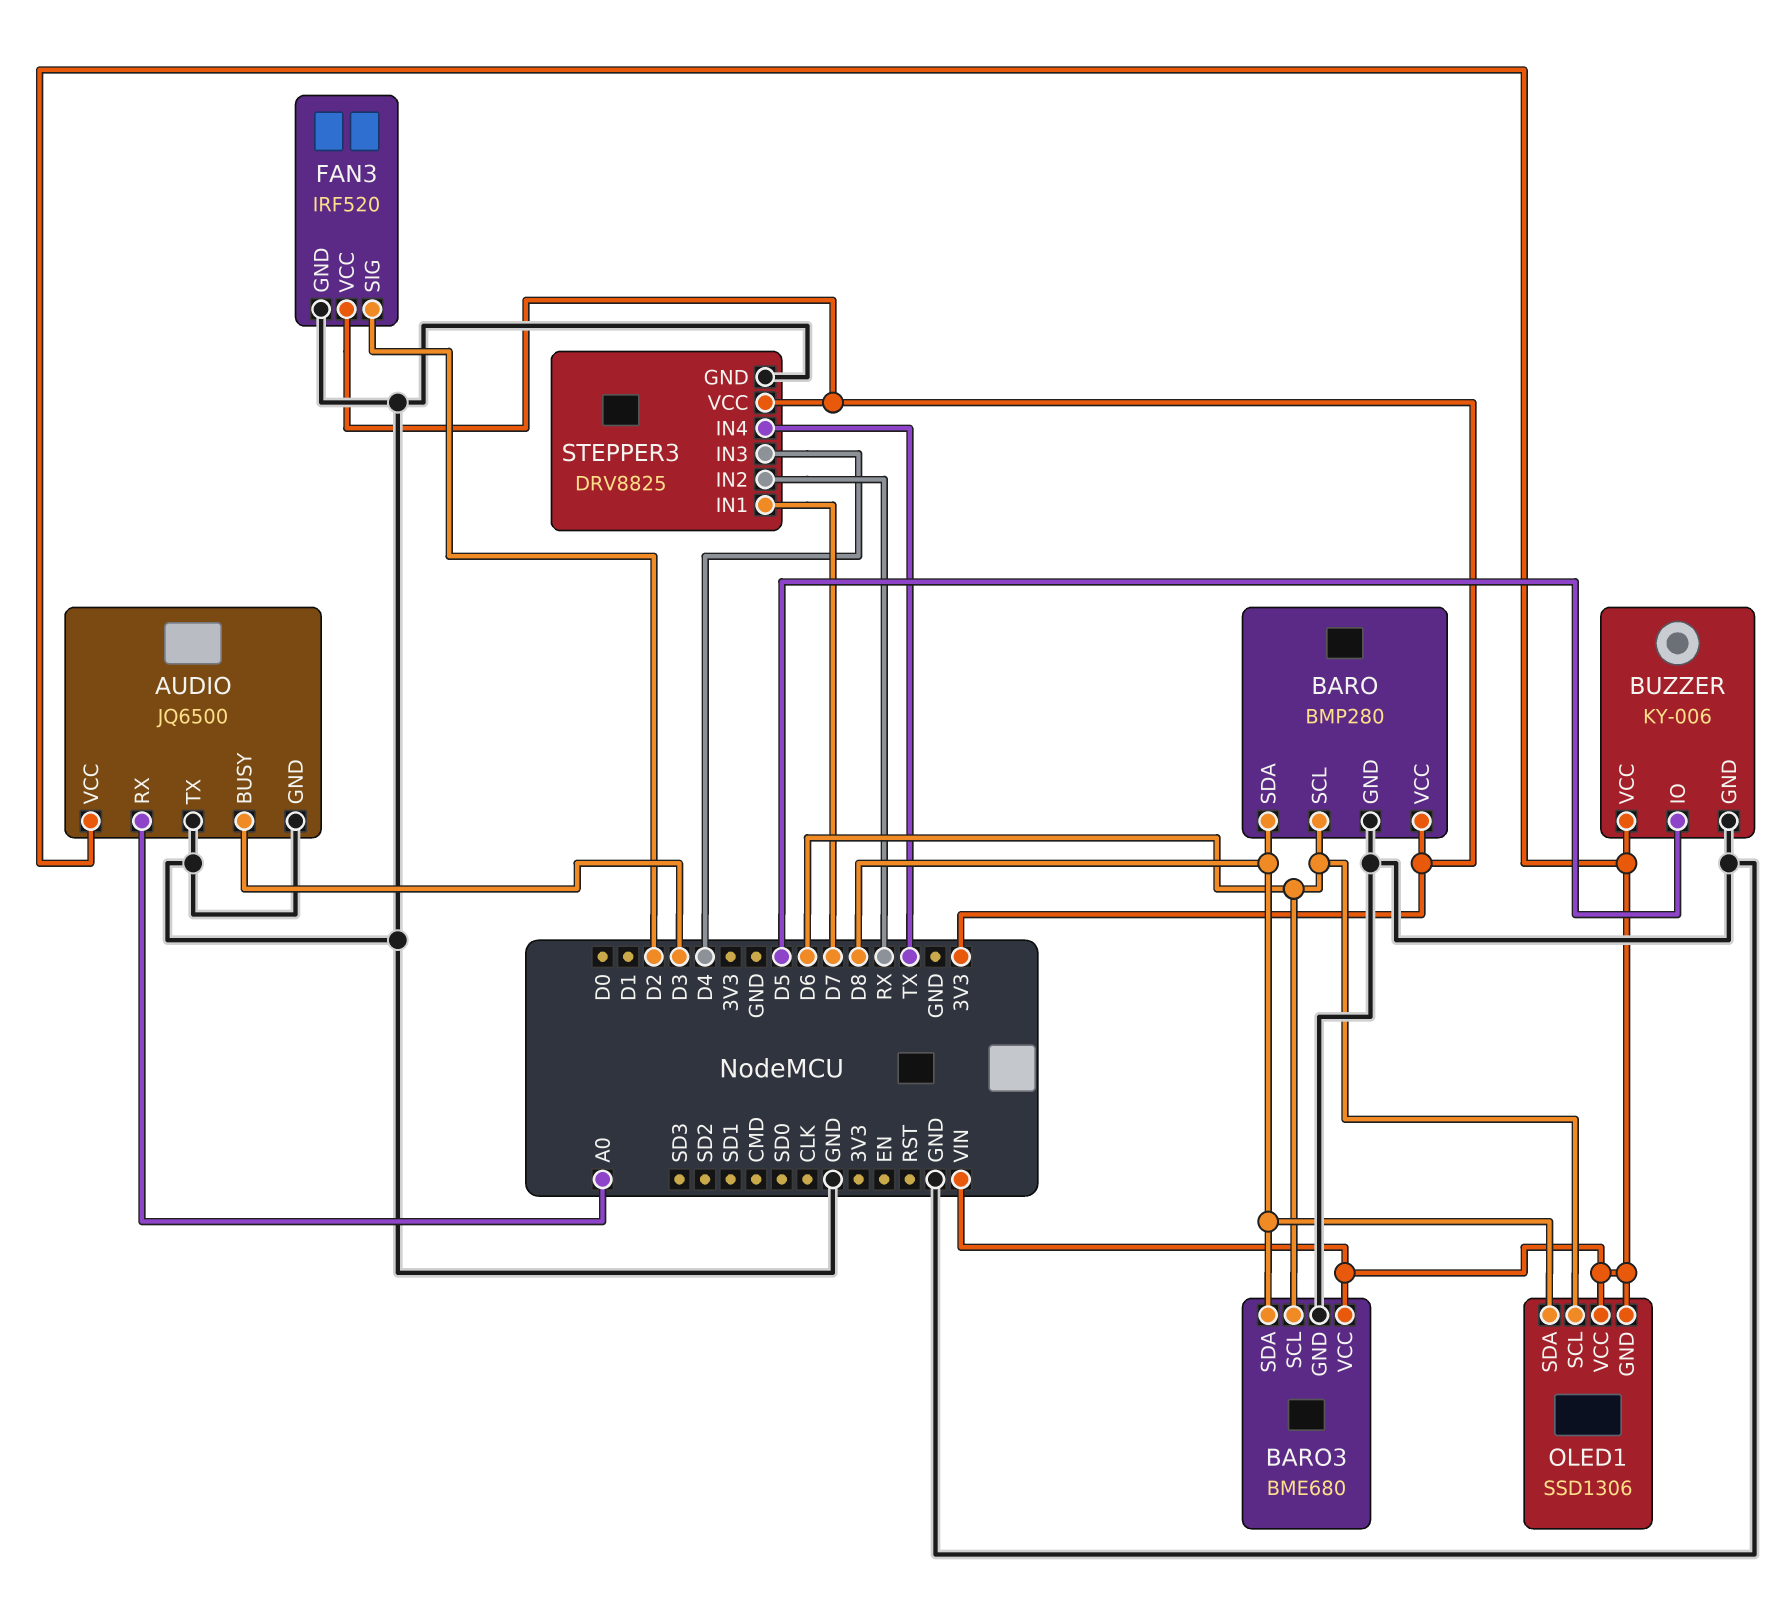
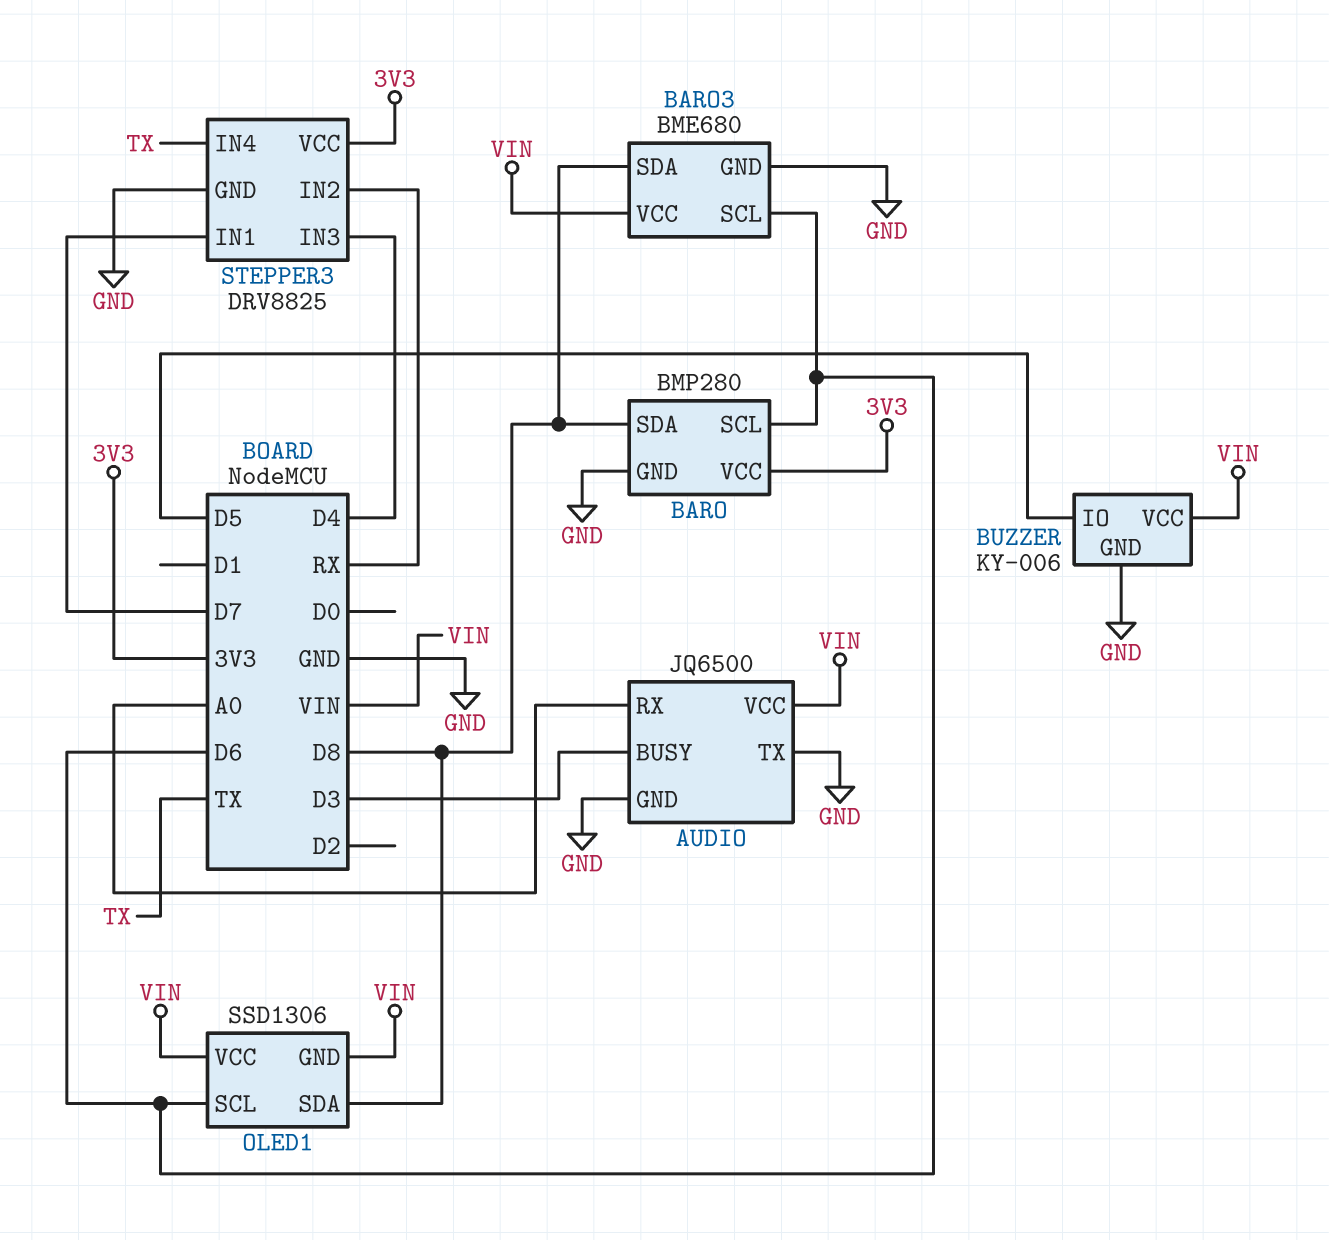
FAN3: IRF520 -> none
FAN3 pin GND: GND -> none
FAN3 pin SIG: D2 -> none
FAN3 pin VCC: 3V3 -> none

